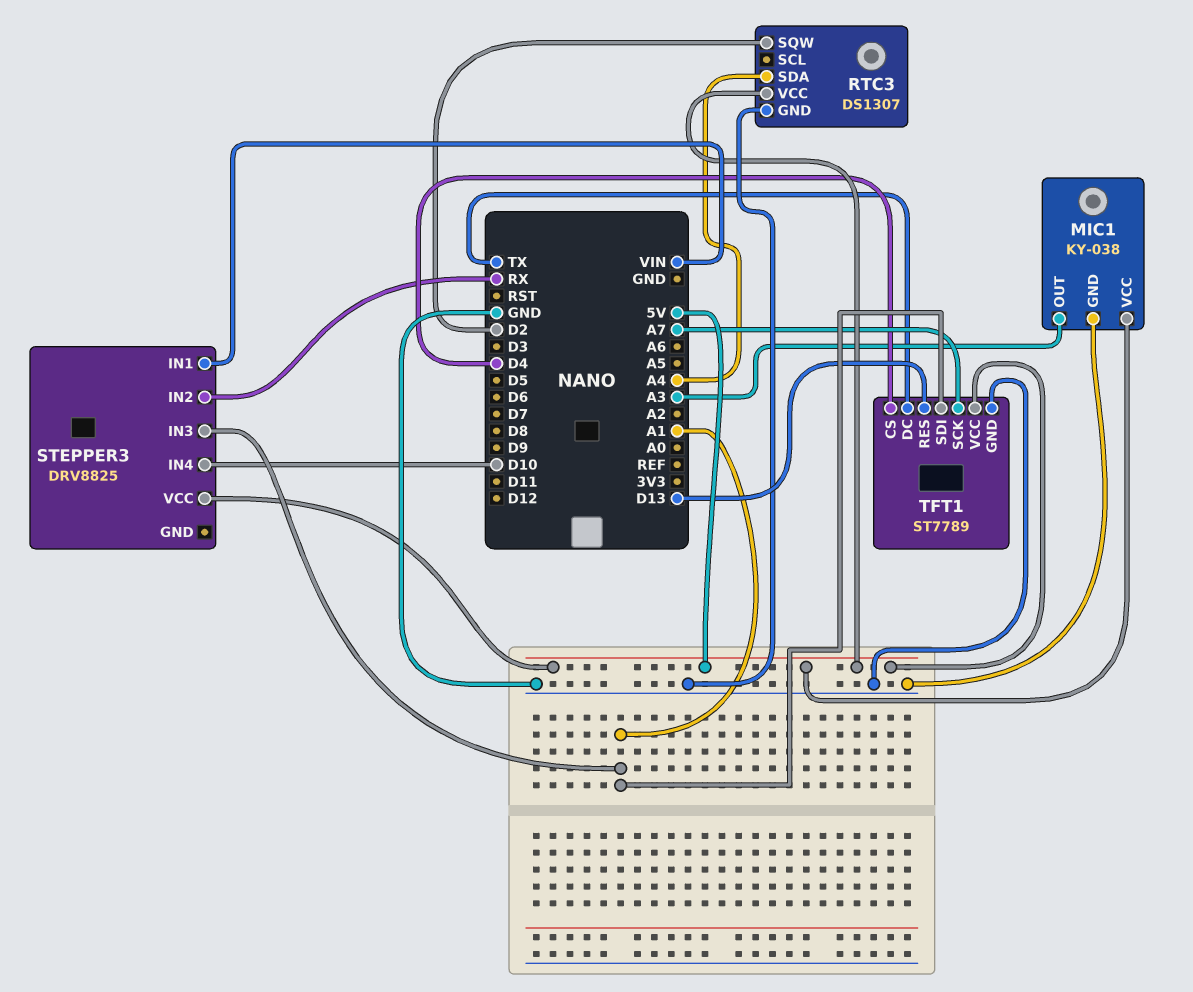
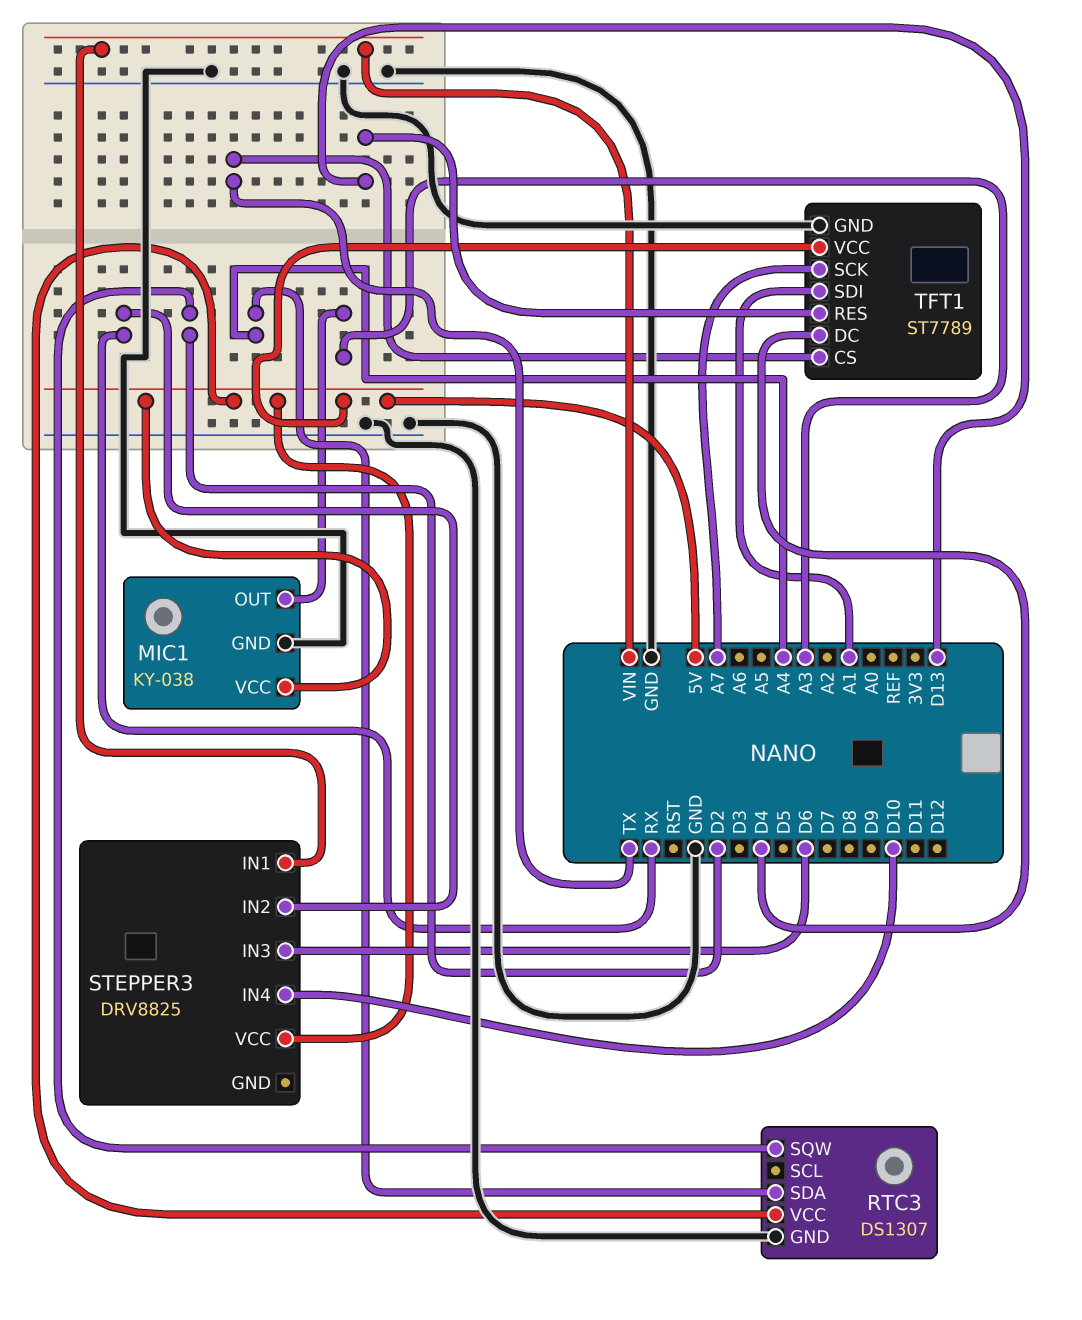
STEPPER3 pin IN3: A1 -> D6
TFT1 pin CS: D4 -> TX
TFT1 pin DC: TX -> D4

